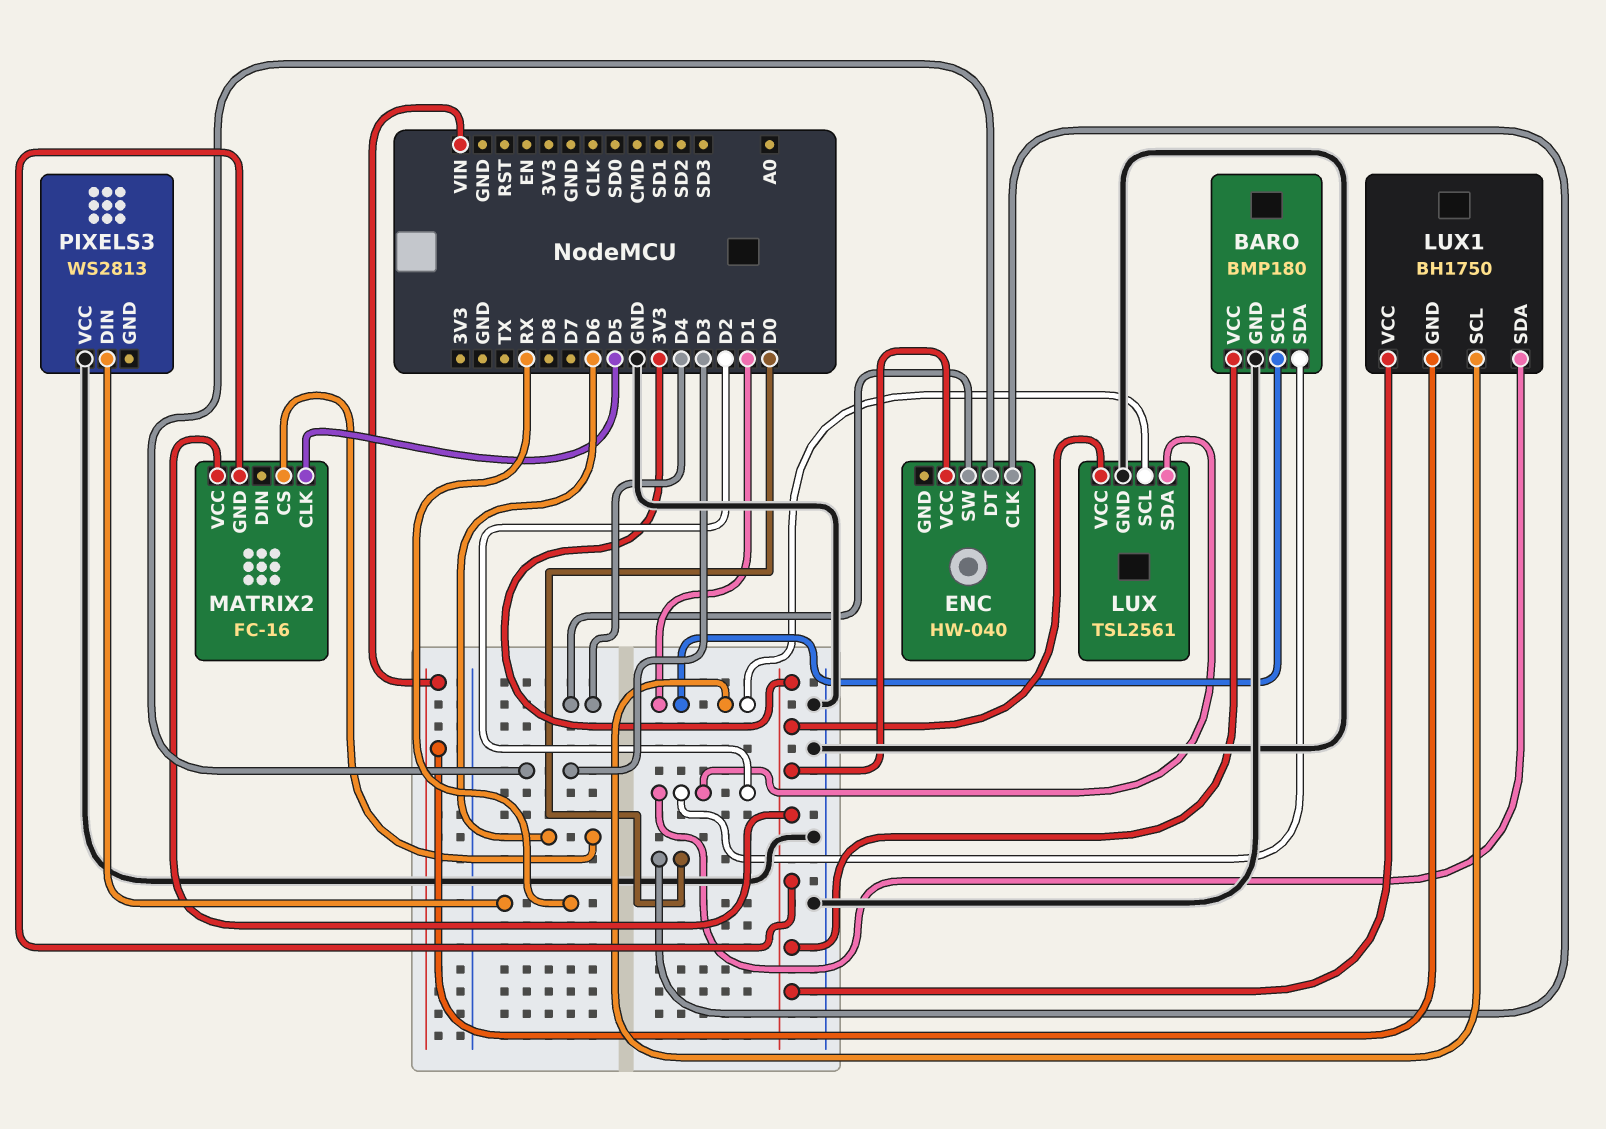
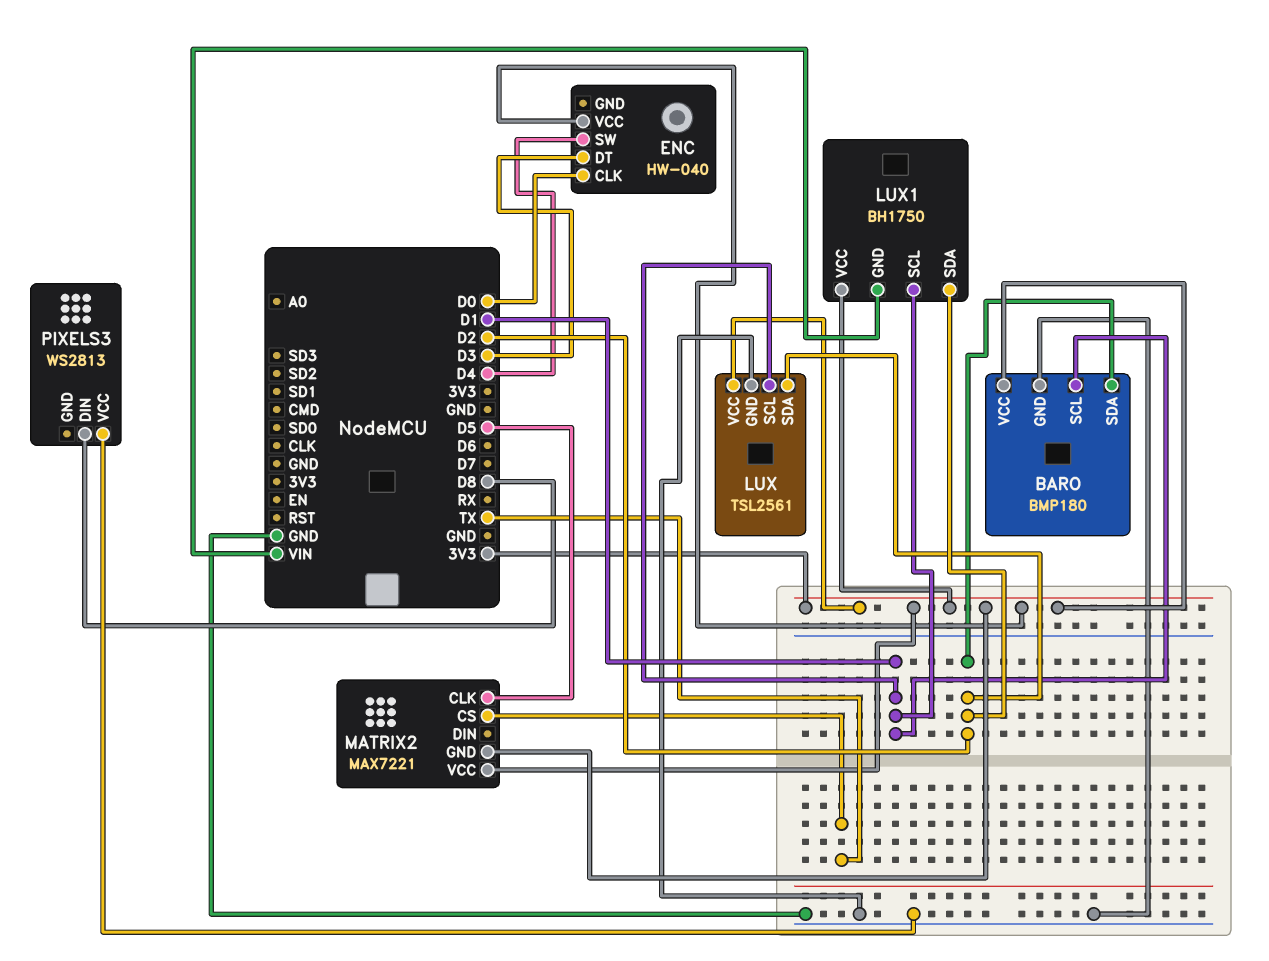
MATRIX2: FC-16 -> MAX7221
MATRIX2 pin CS: D6 -> TX
PIXELS3 pin DIN: RX -> D8

